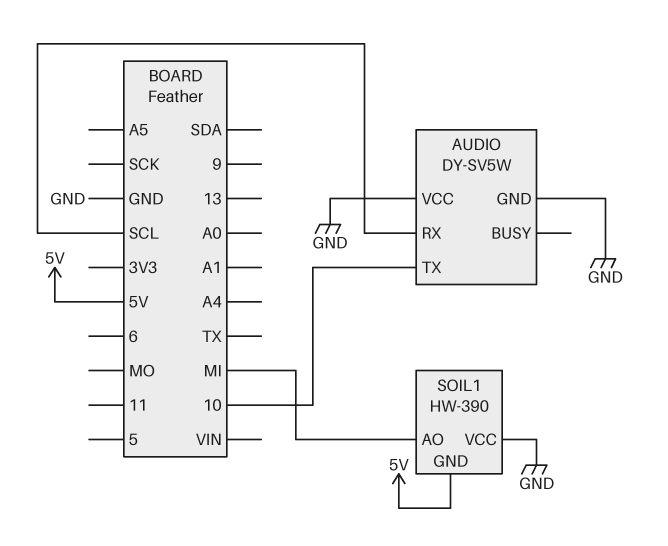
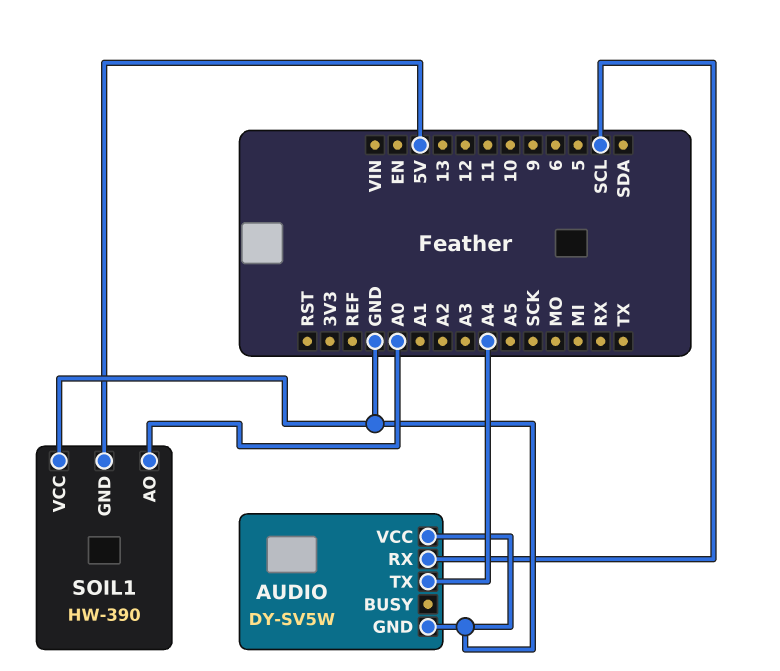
AUDIO pin TX: 10 -> A4
SOIL1 pin AO: MI -> A0

